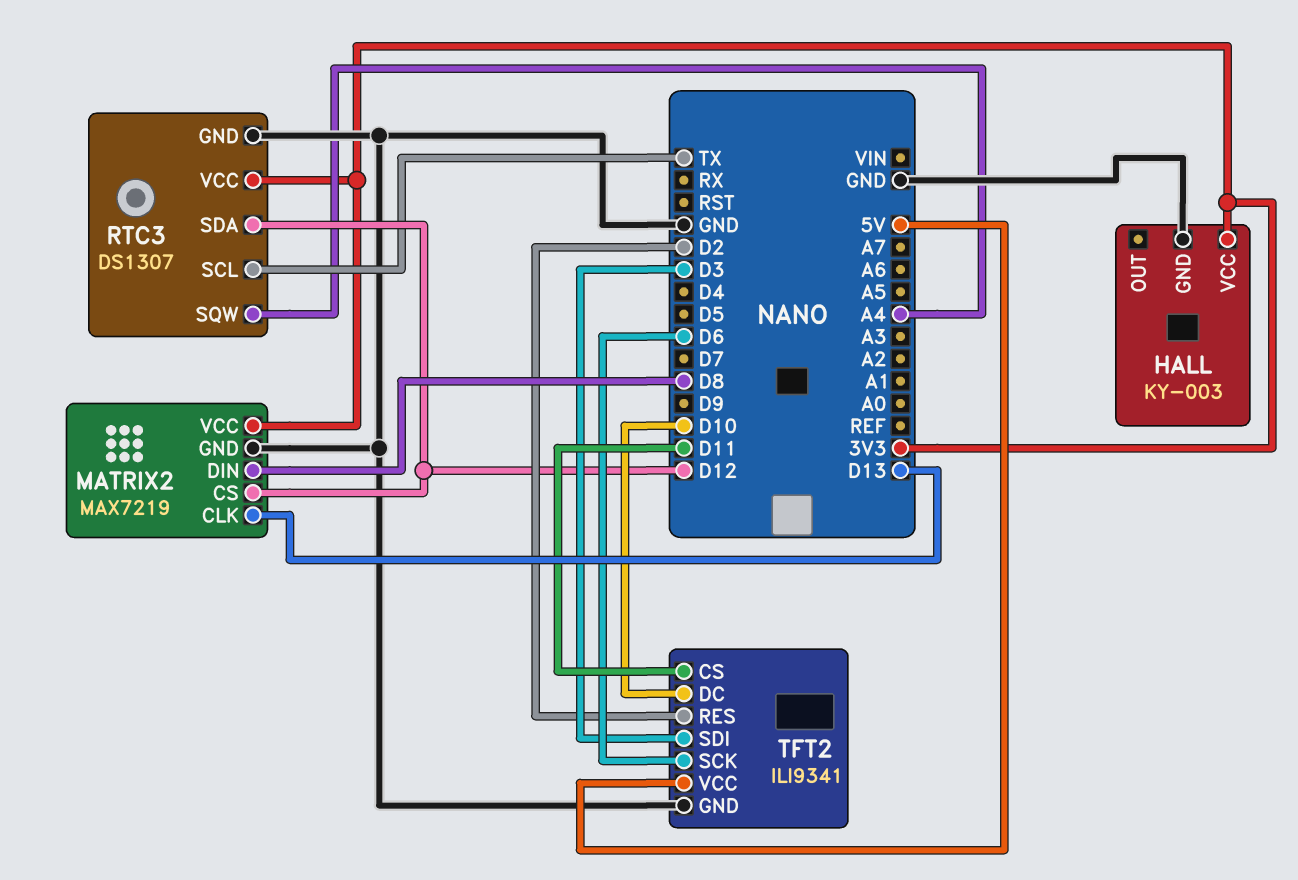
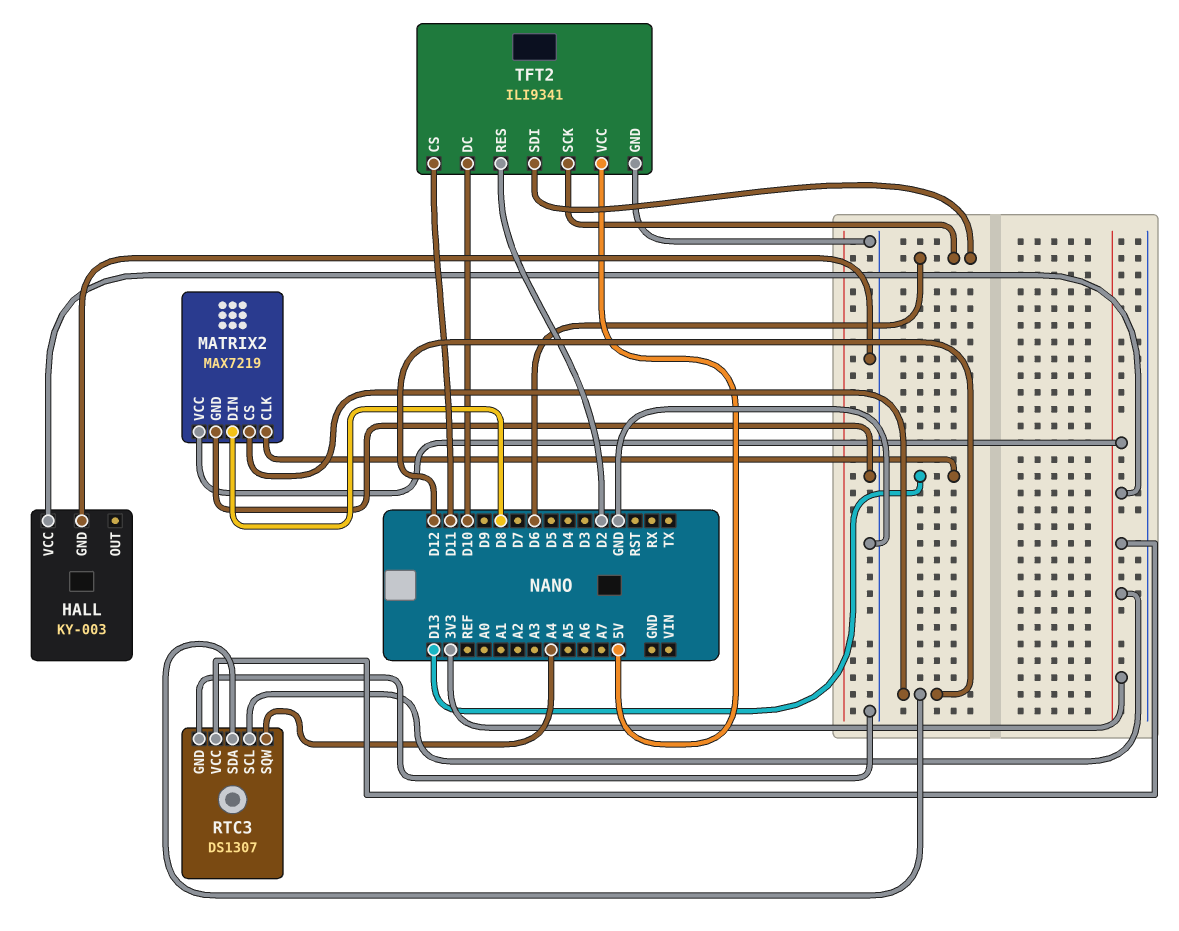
RTC3 pin SCL: TX -> 3V3
TFT2 pin SDI: D3 -> D6

